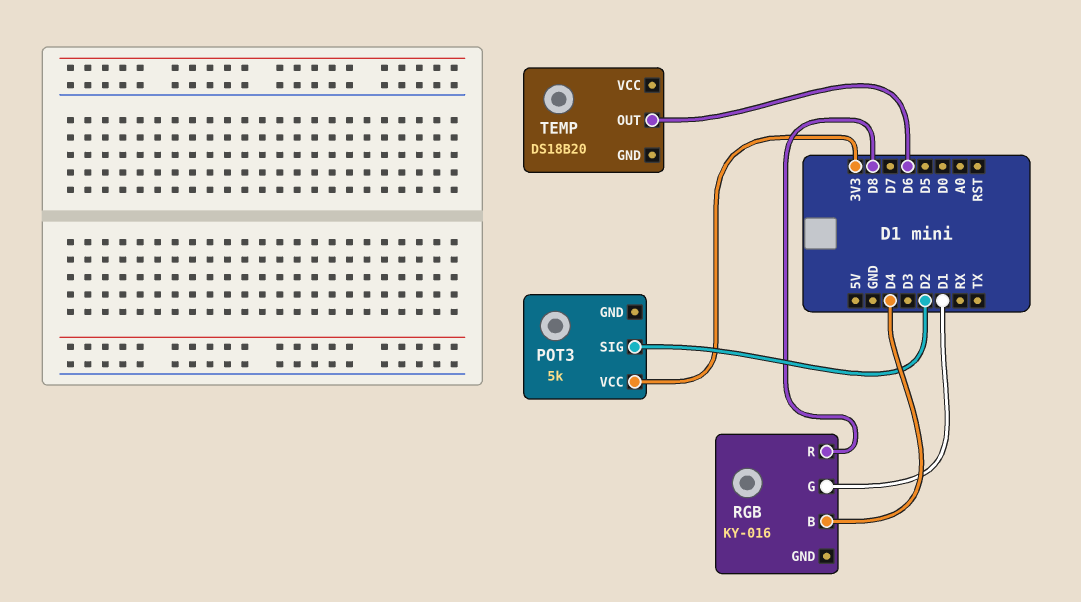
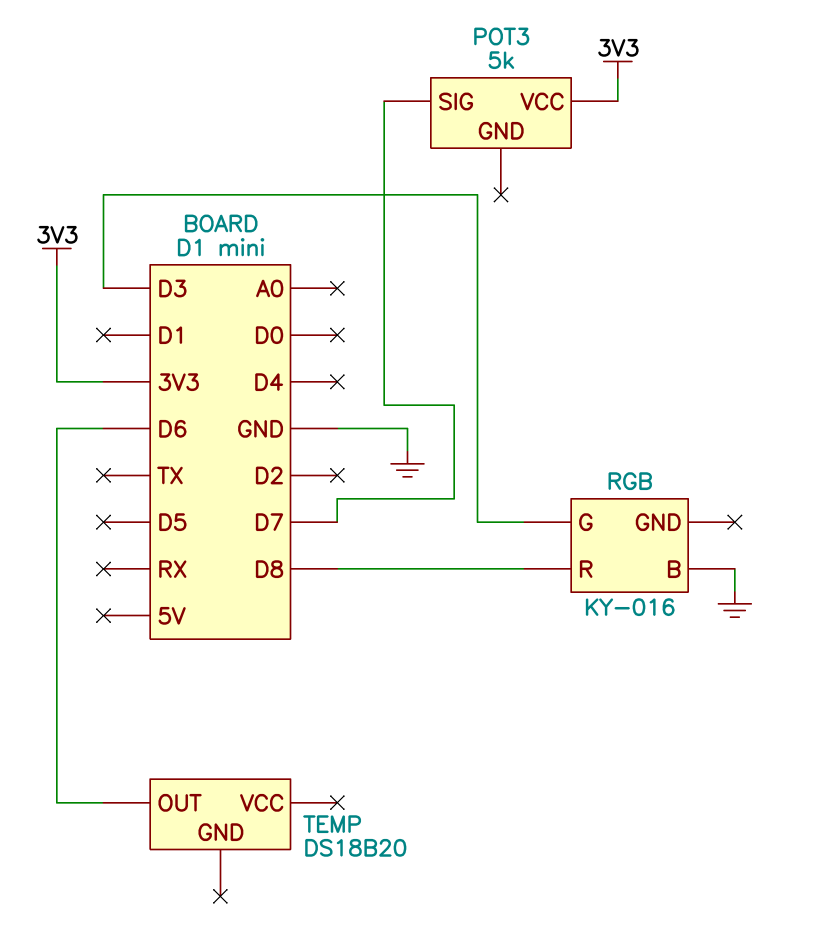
POT3 pin SIG: D2 -> D7
RGB pin B: D4 -> GND
RGB pin G: D1 -> D3

